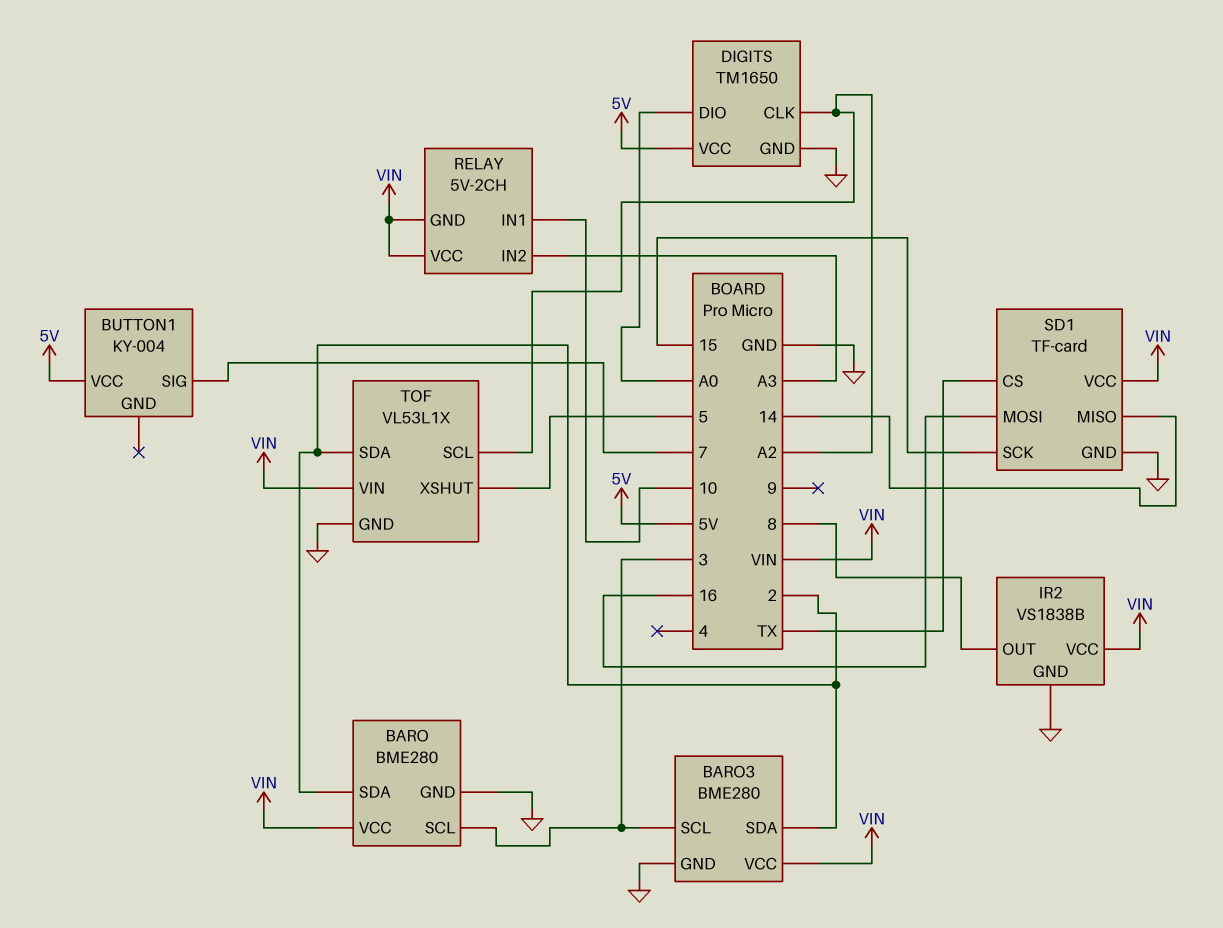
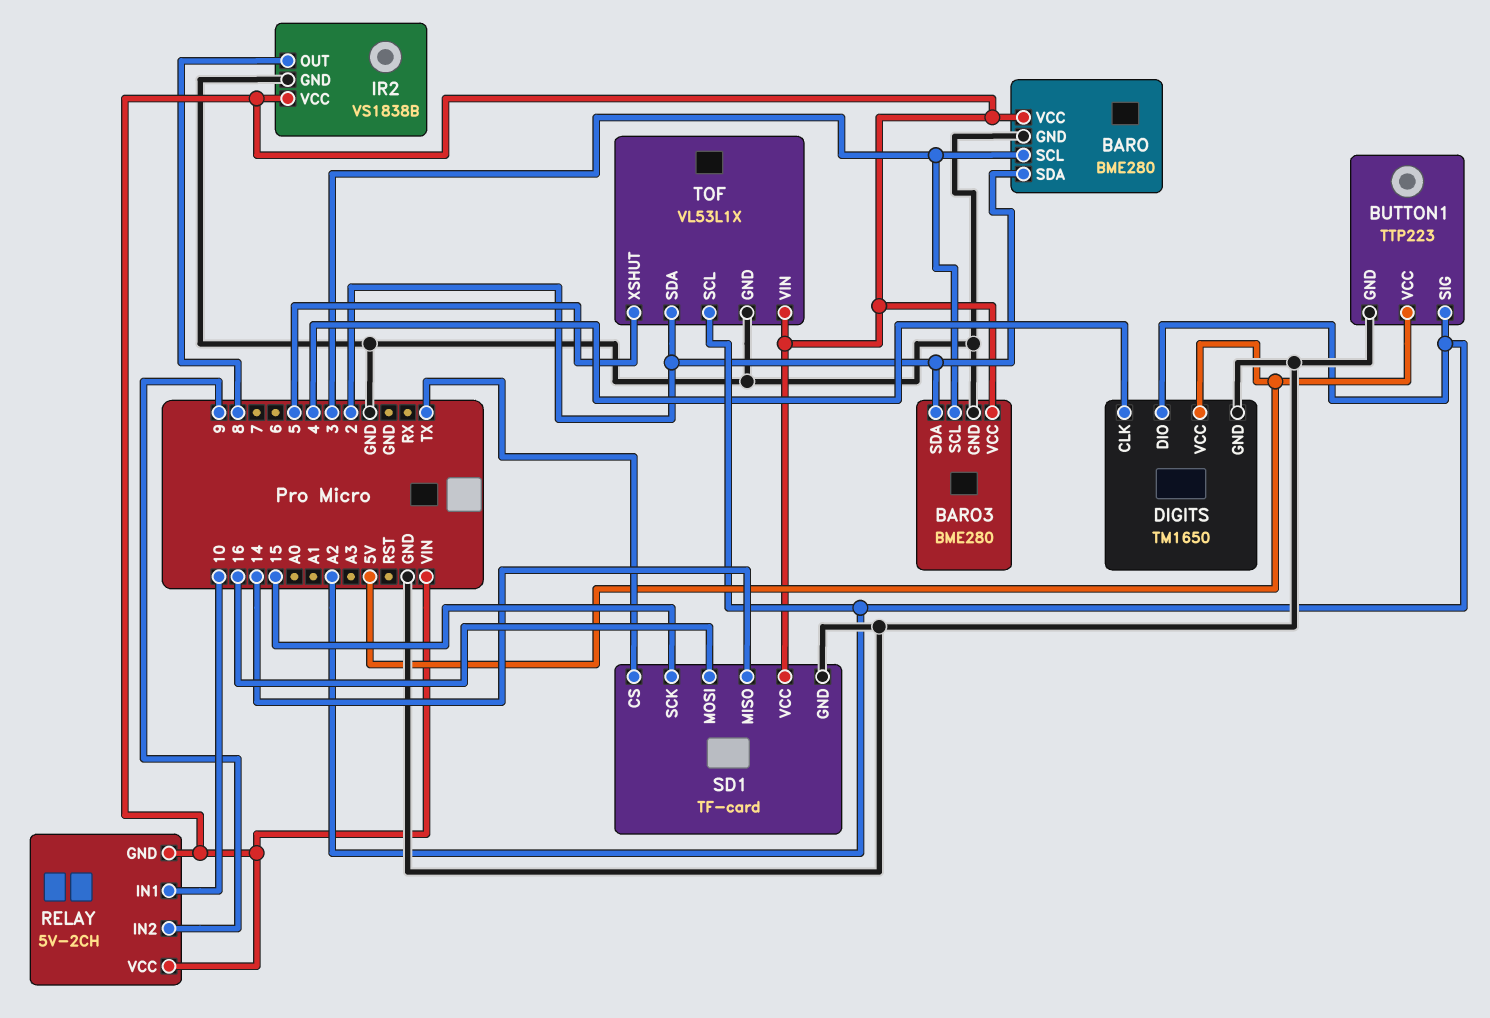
BUTTON1: KY-004 -> TTP223
BUTTON1 pin GND: none -> GND
BUTTON1 pin SIG: 7 -> A2
DIGITS pin CLK: A2 -> 4
DIGITS pin DIO: A0 -> A2
RELAY pin IN2: A3 -> 9

